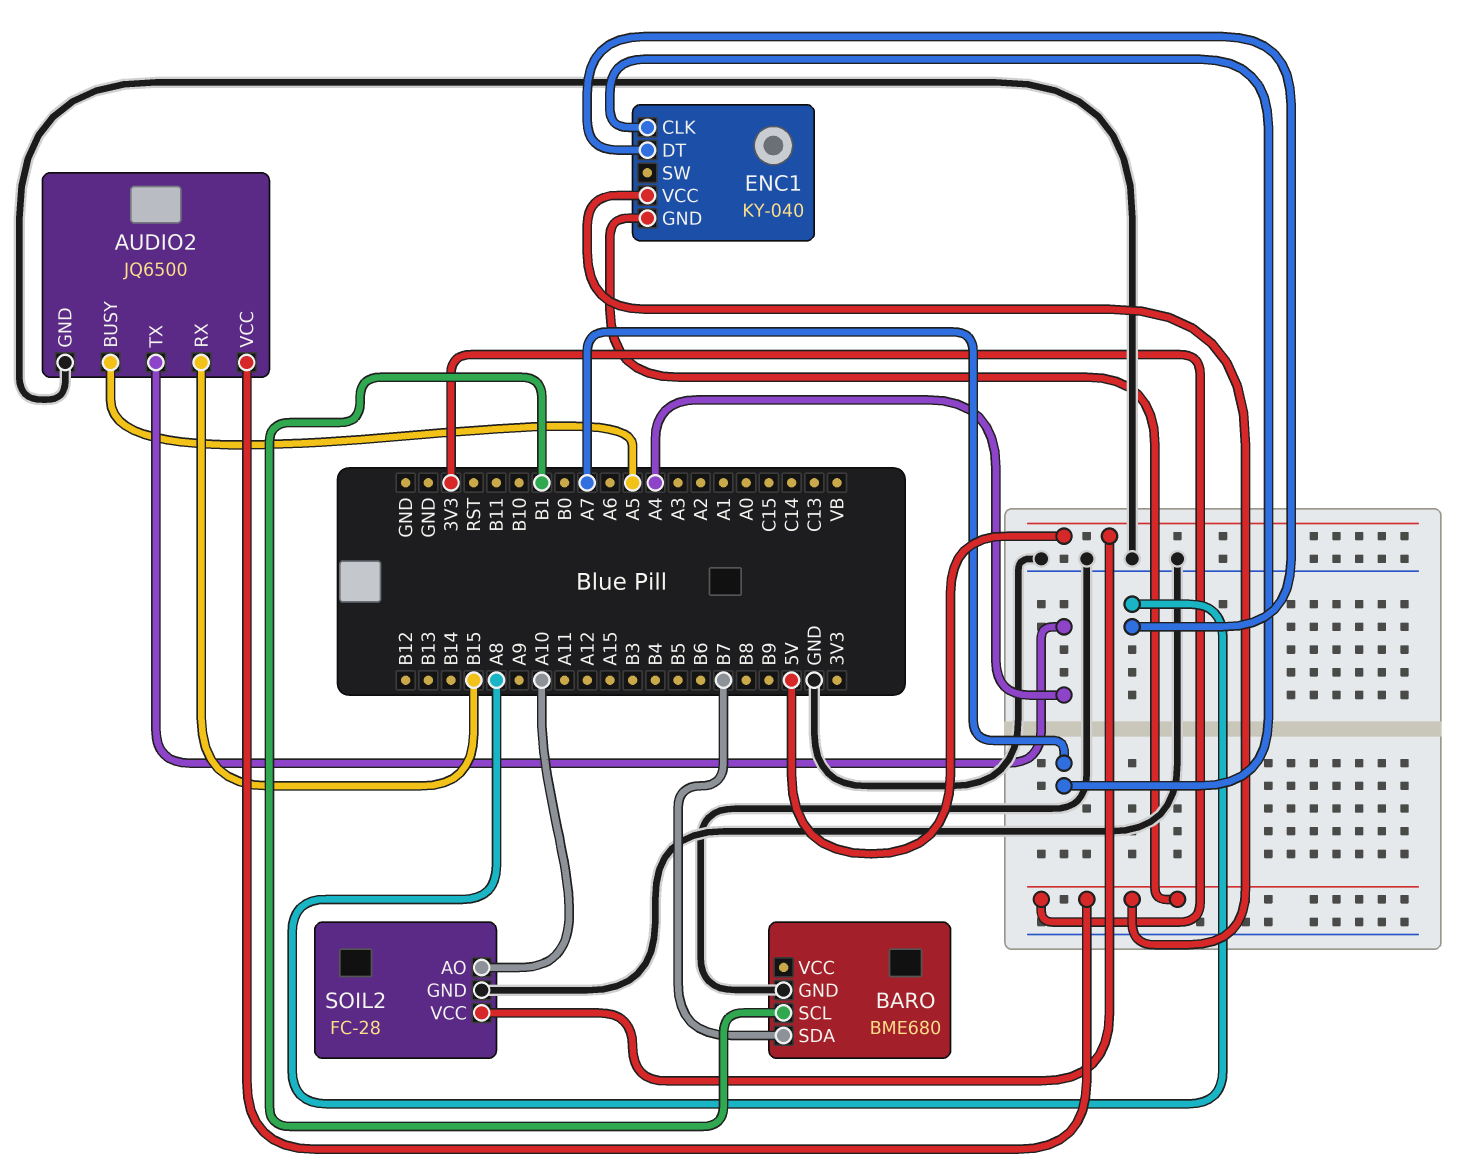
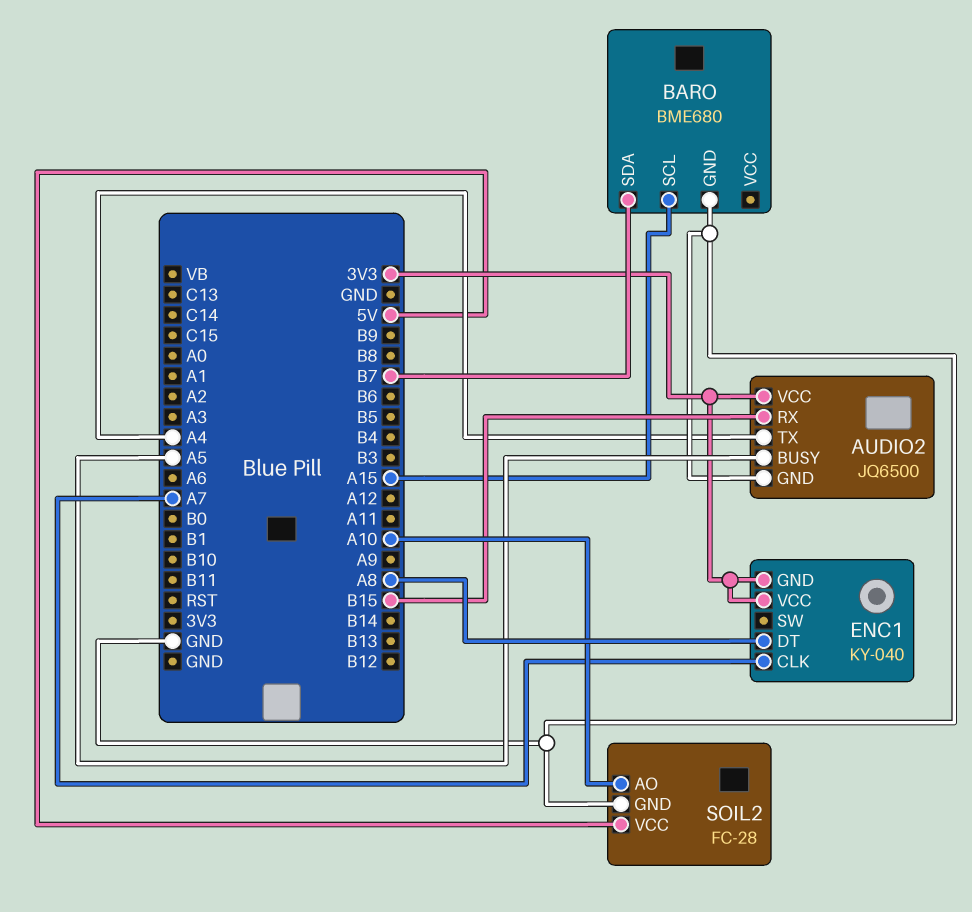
BARO pin SCL: B1 -> A15

